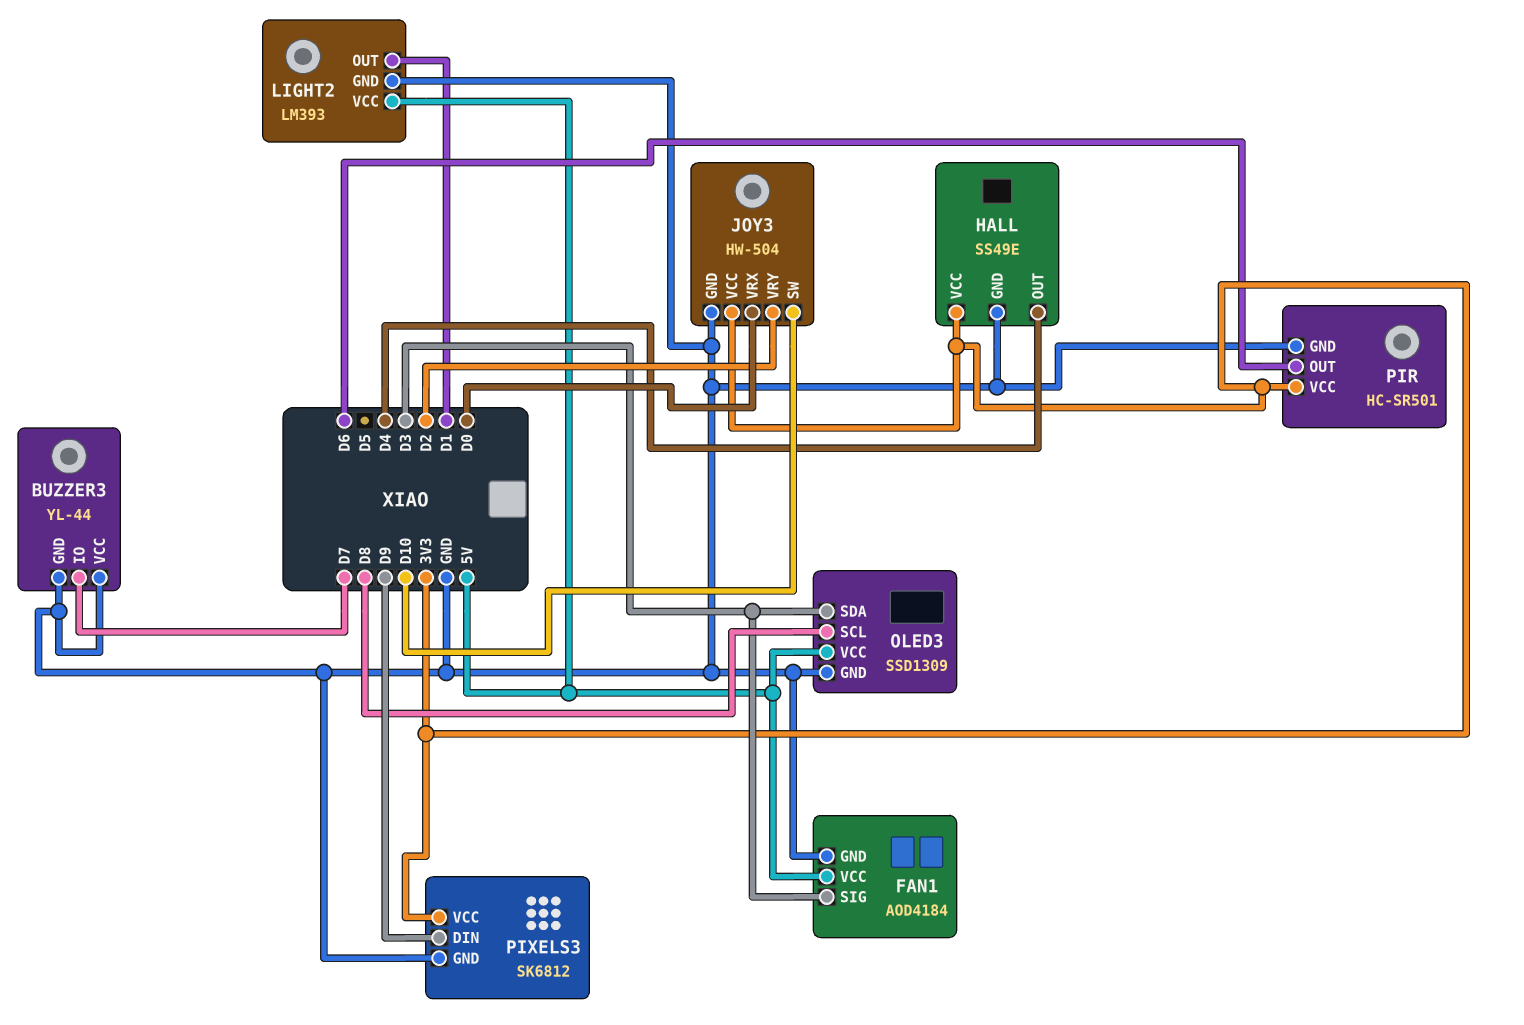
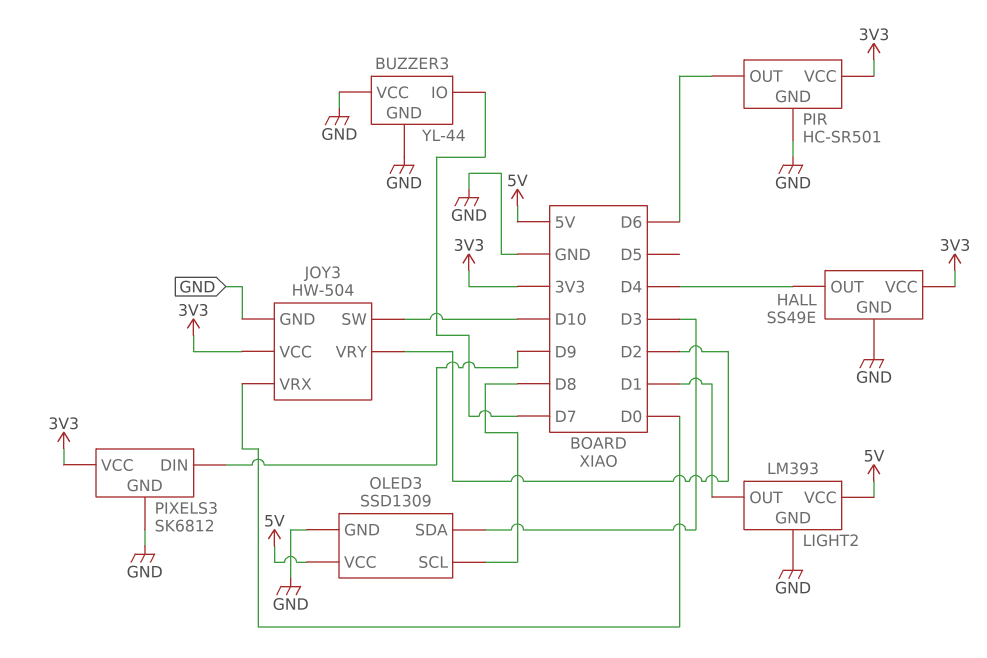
FAN1: AOD4184 -> none
FAN1 pin GND: GND -> none
FAN1 pin SIG: D3 -> none
FAN1 pin VCC: 5V -> none

